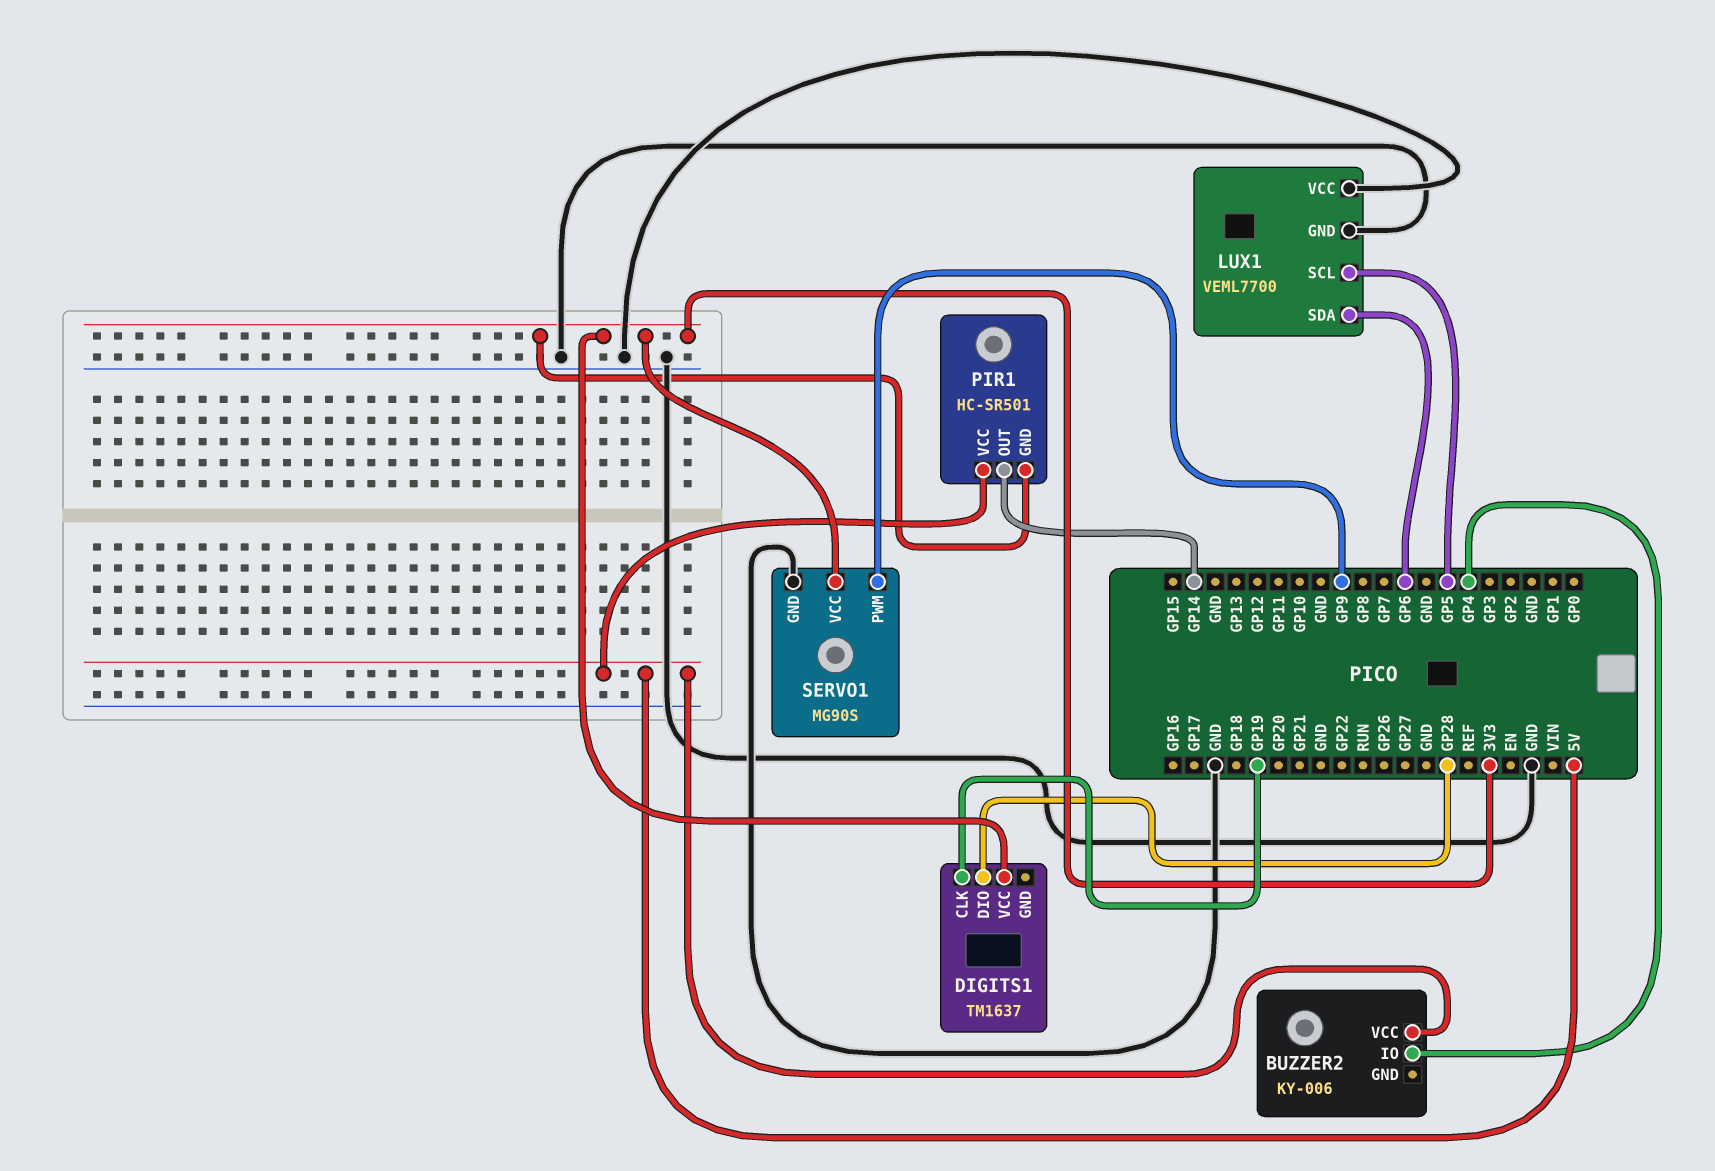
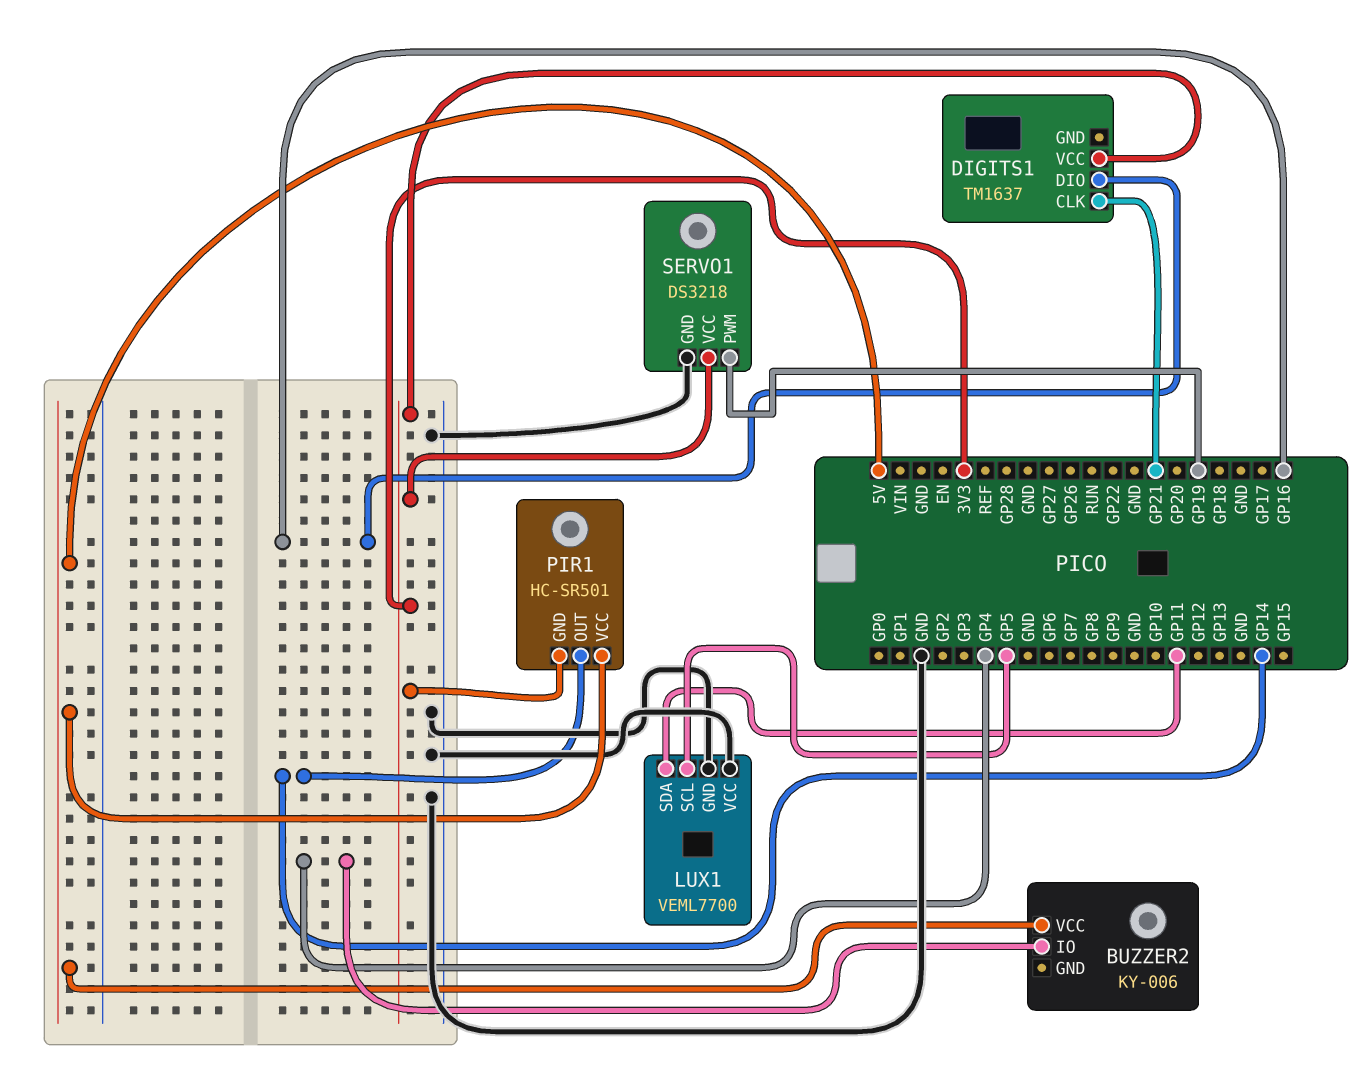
DIGITS1 pin CLK: GP19 -> GP21
DIGITS1 pin DIO: GP28 -> GP16
LUX1 pin SDA: GP6 -> GP11
SERVO1: MG90S -> DS3218
SERVO1 pin PWM: GP9 -> GP19

